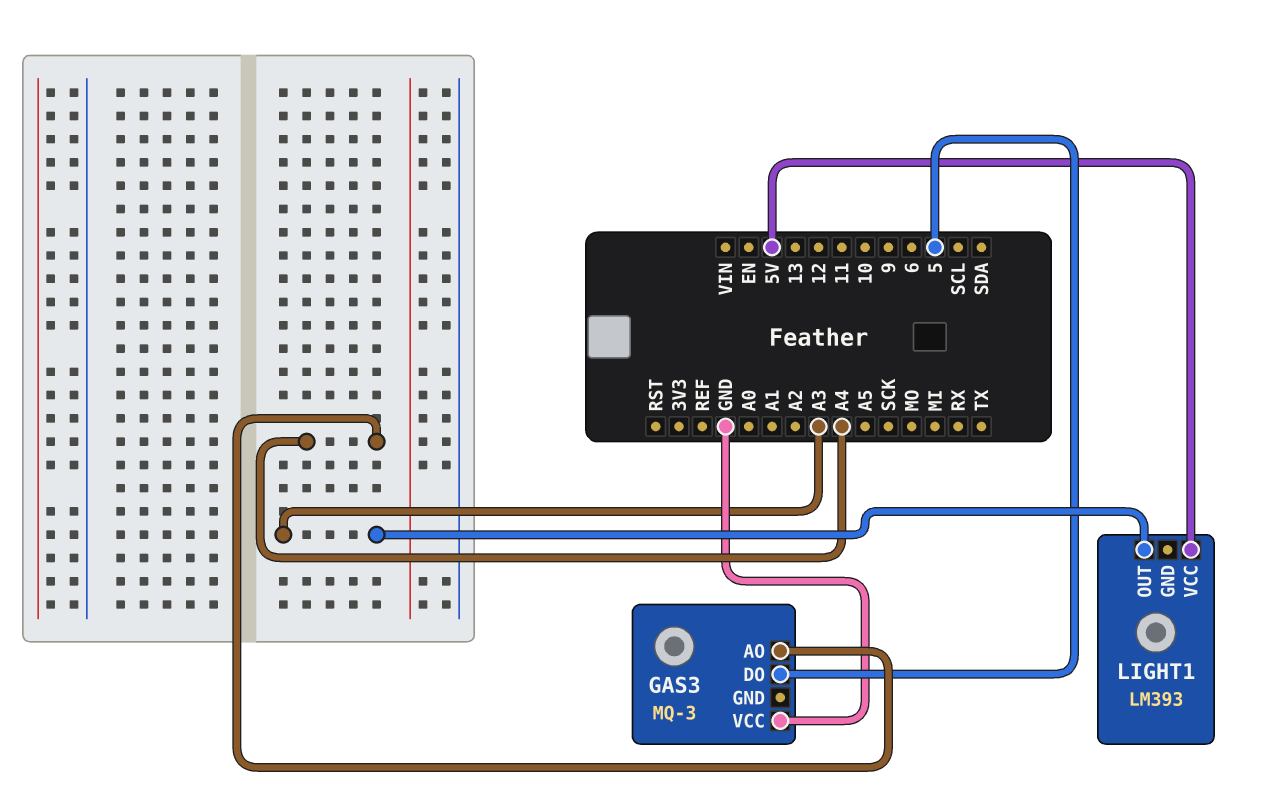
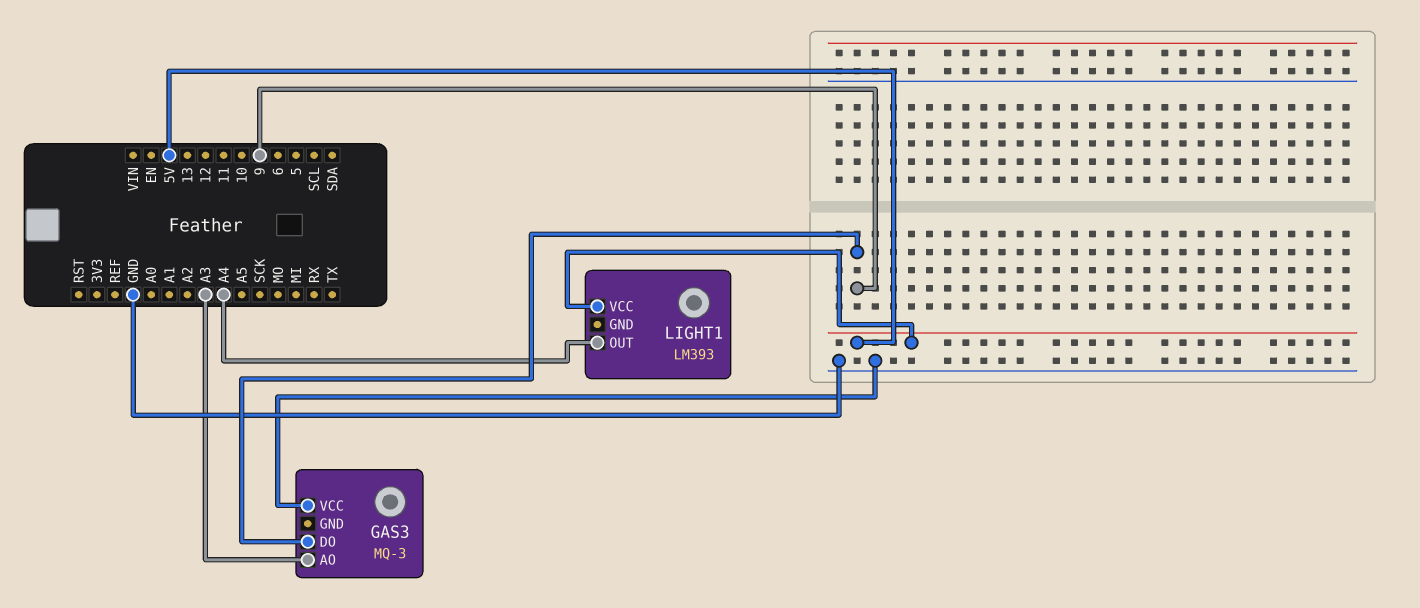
GAS3 pin AO: A4 -> A3
GAS3 pin DO: 5 -> 9
LIGHT1 pin OUT: A3 -> A4

